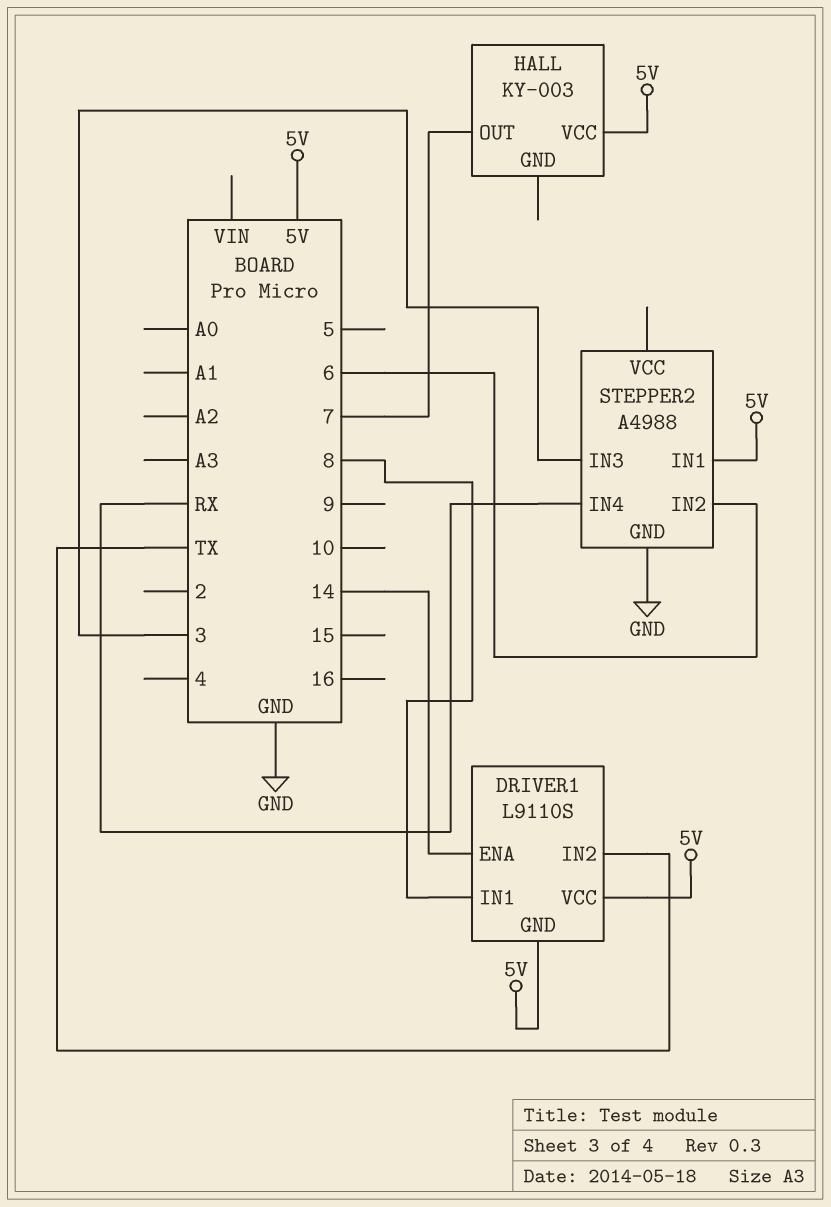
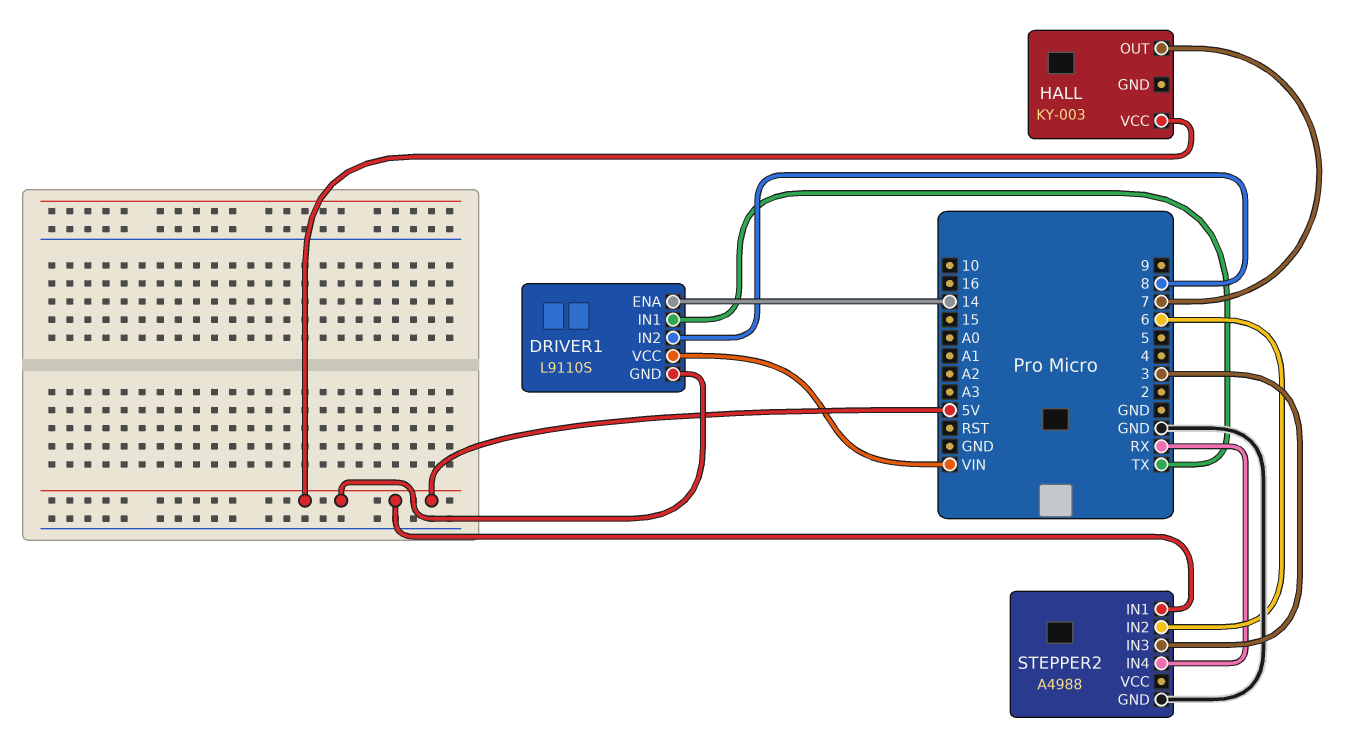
DRIVER1 pin IN1: 8 -> TX
DRIVER1 pin IN2: TX -> 8
DRIVER1 pin VCC: 5V -> VIN

